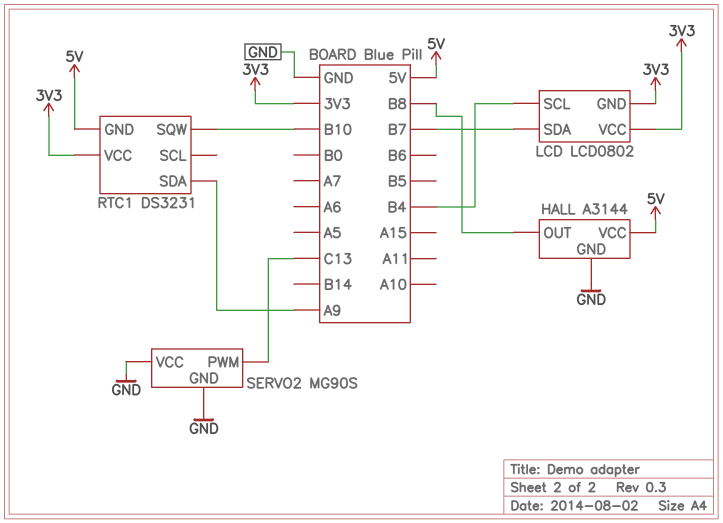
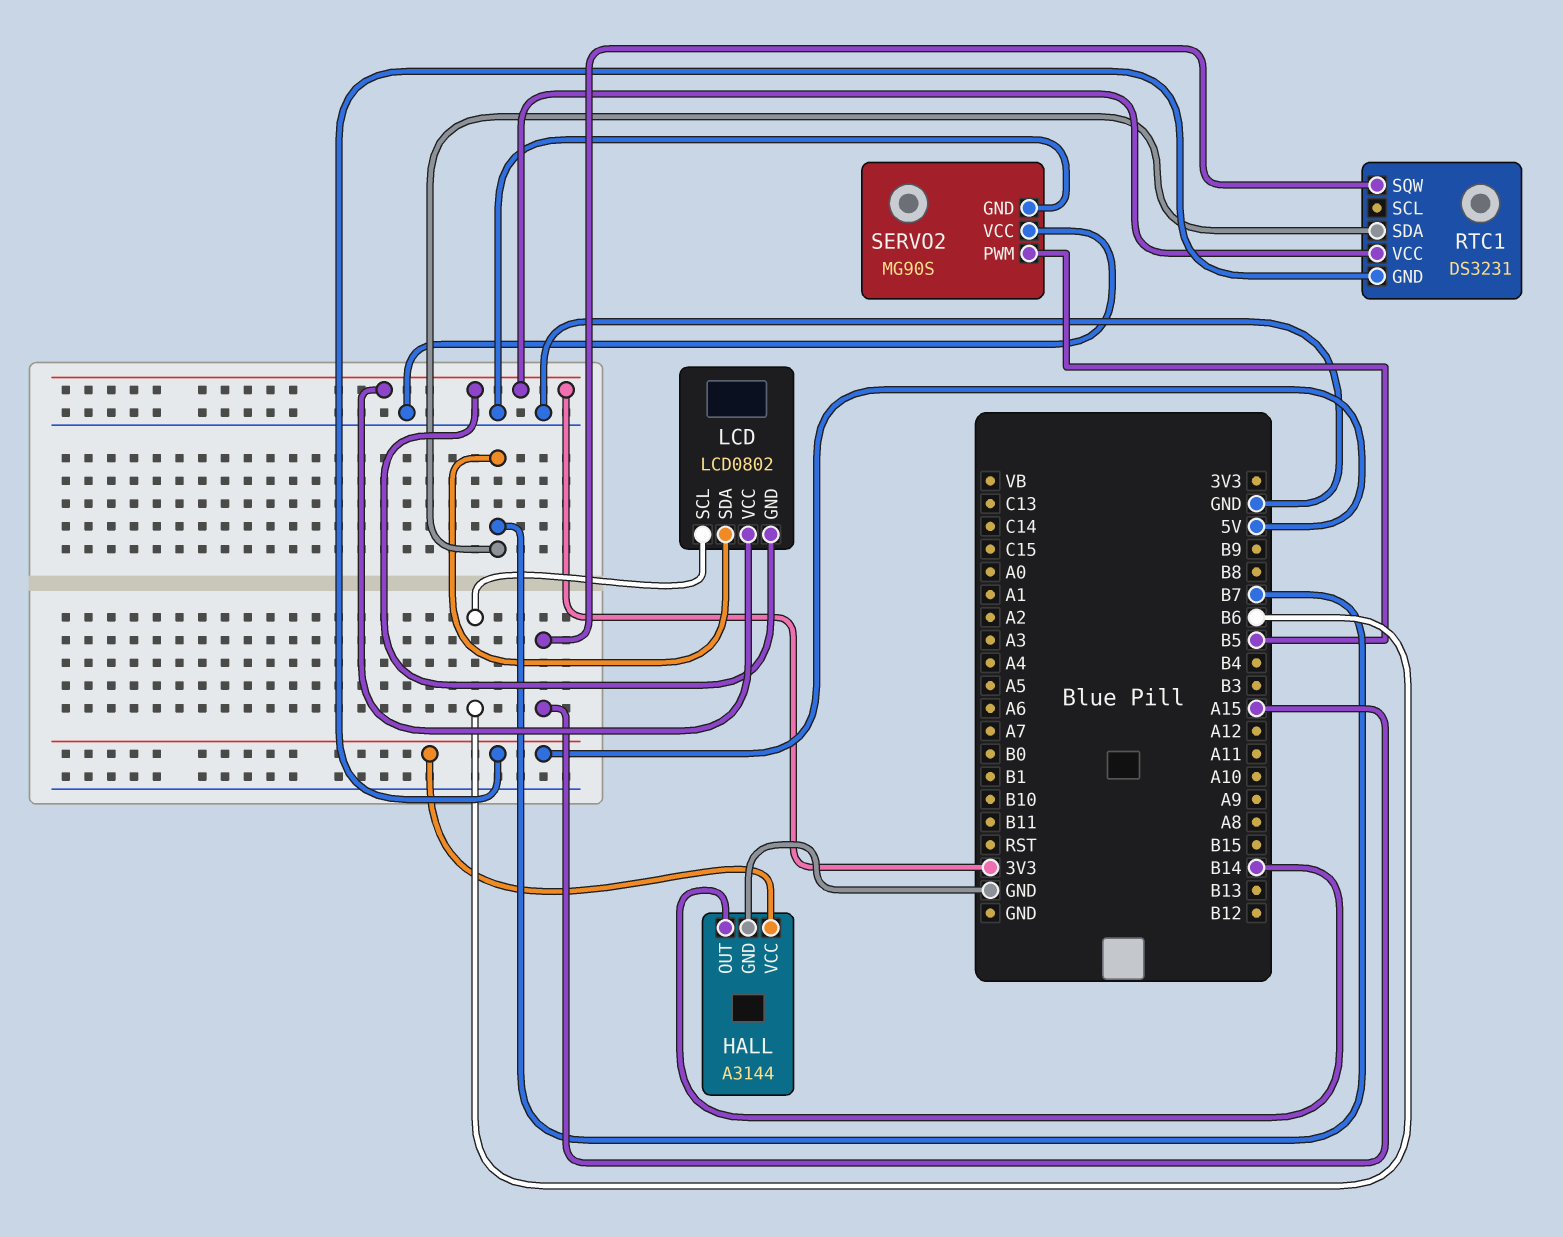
HALL pin OUT: B8 -> B14
LCD pin SCL: B4 -> B6
RTC1 pin SDA: A9 -> B7
RTC1 pin SQW: B10 -> A15
SERVO2 pin PWM: C13 -> B5

